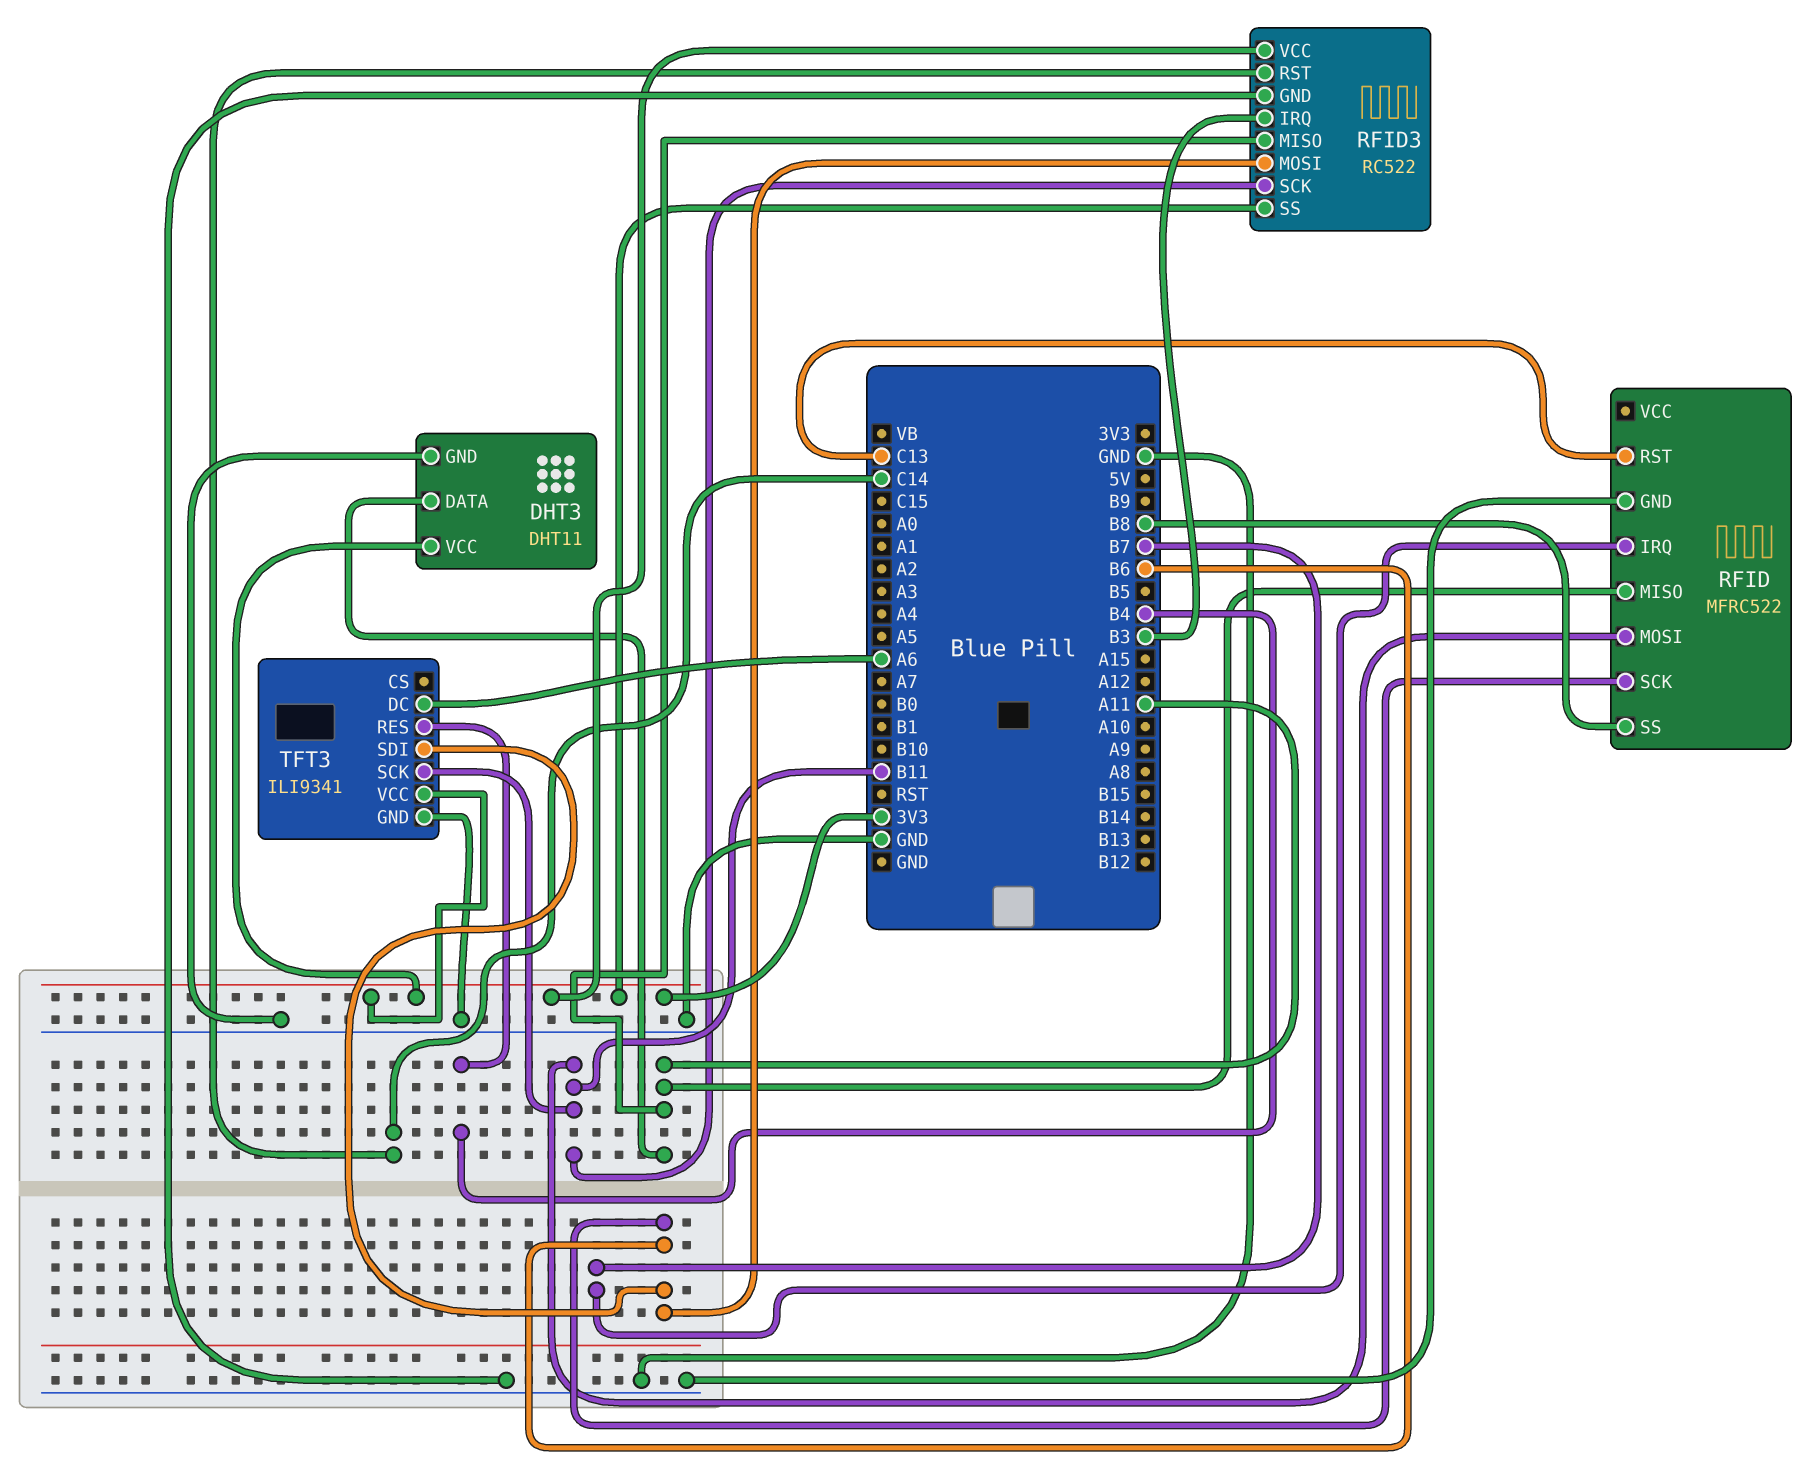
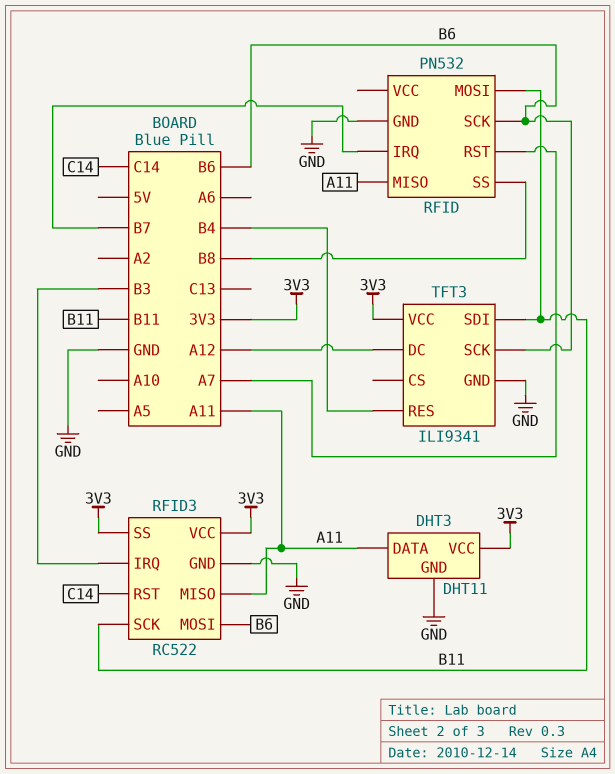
RFID: MFRC522 -> PN532
RFID pin RST: C13 -> A7
TFT3 pin DC: A6 -> A12
TFT3 pin SCK: B11 -> B6
TFT3 pin SDI: B6 -> B11

